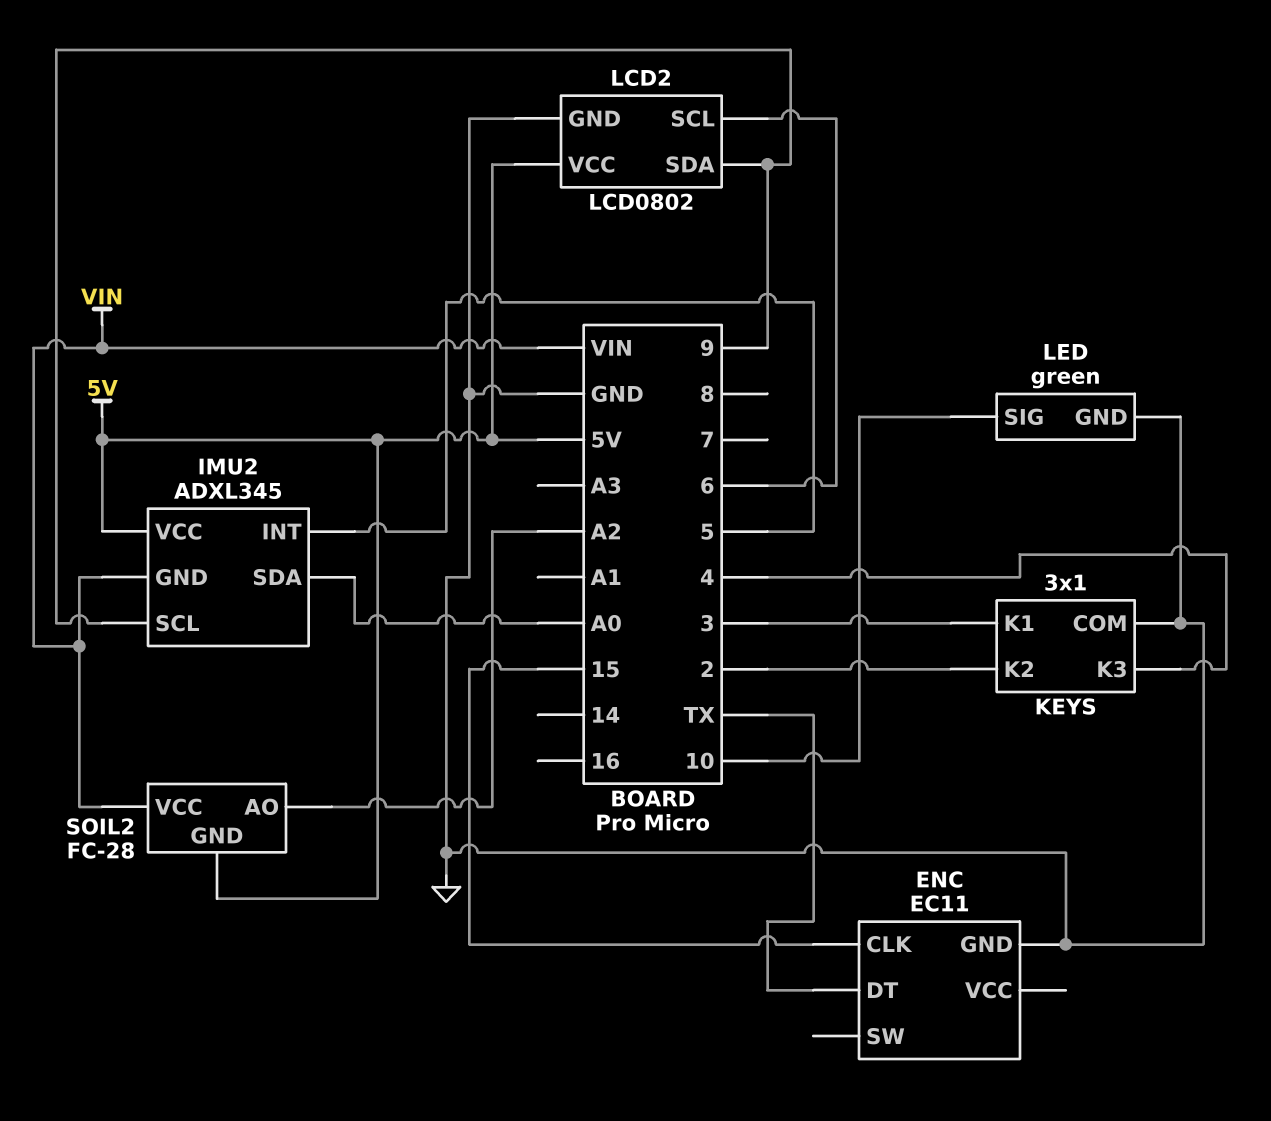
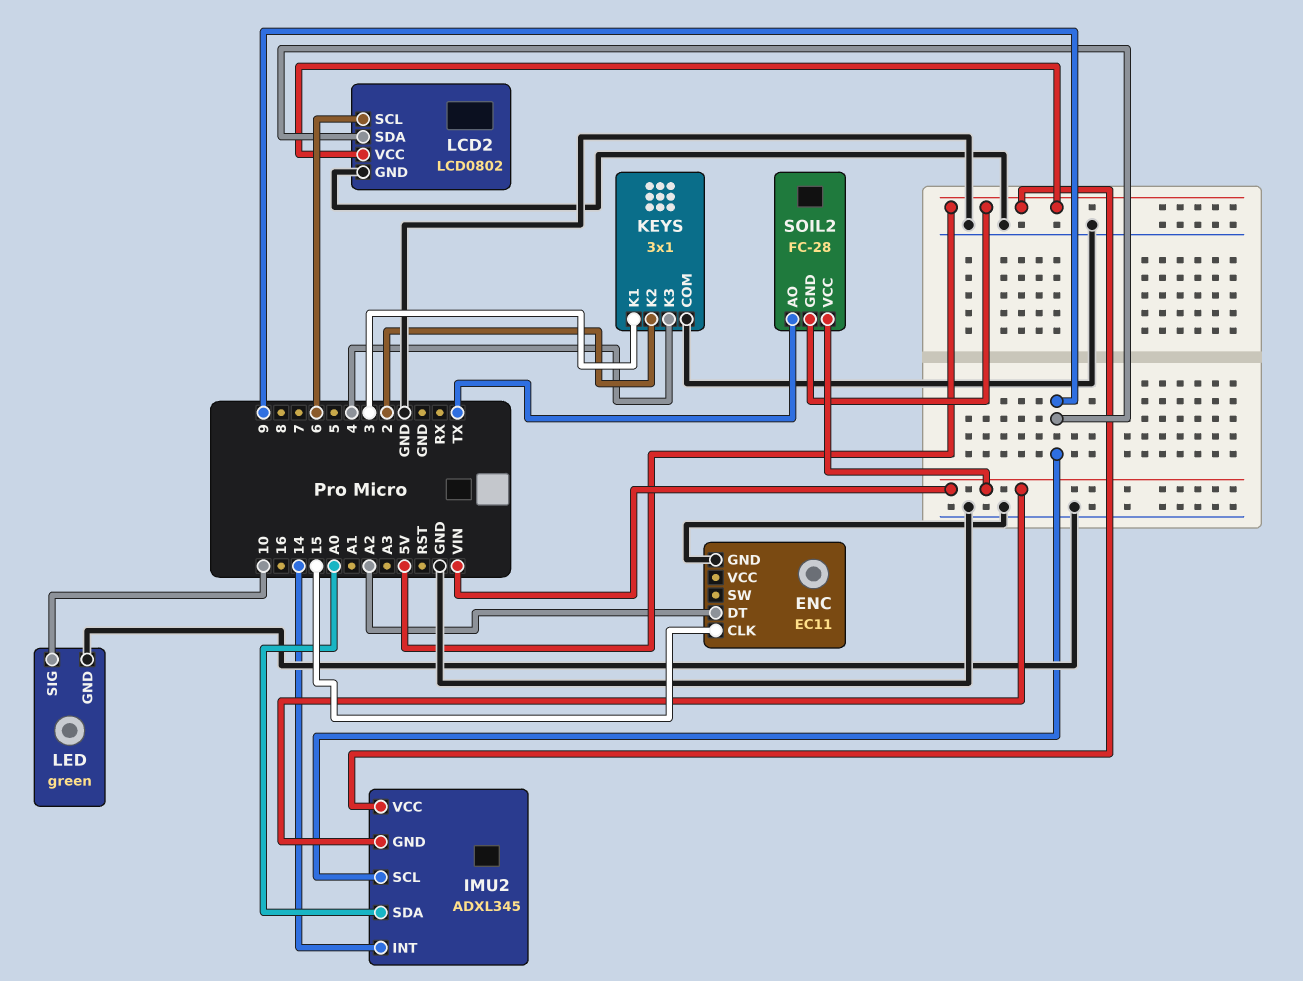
ENC pin DT: TX -> A2
IMU2 pin INT: 5 -> 14
SOIL2 pin AO: A2 -> TX

